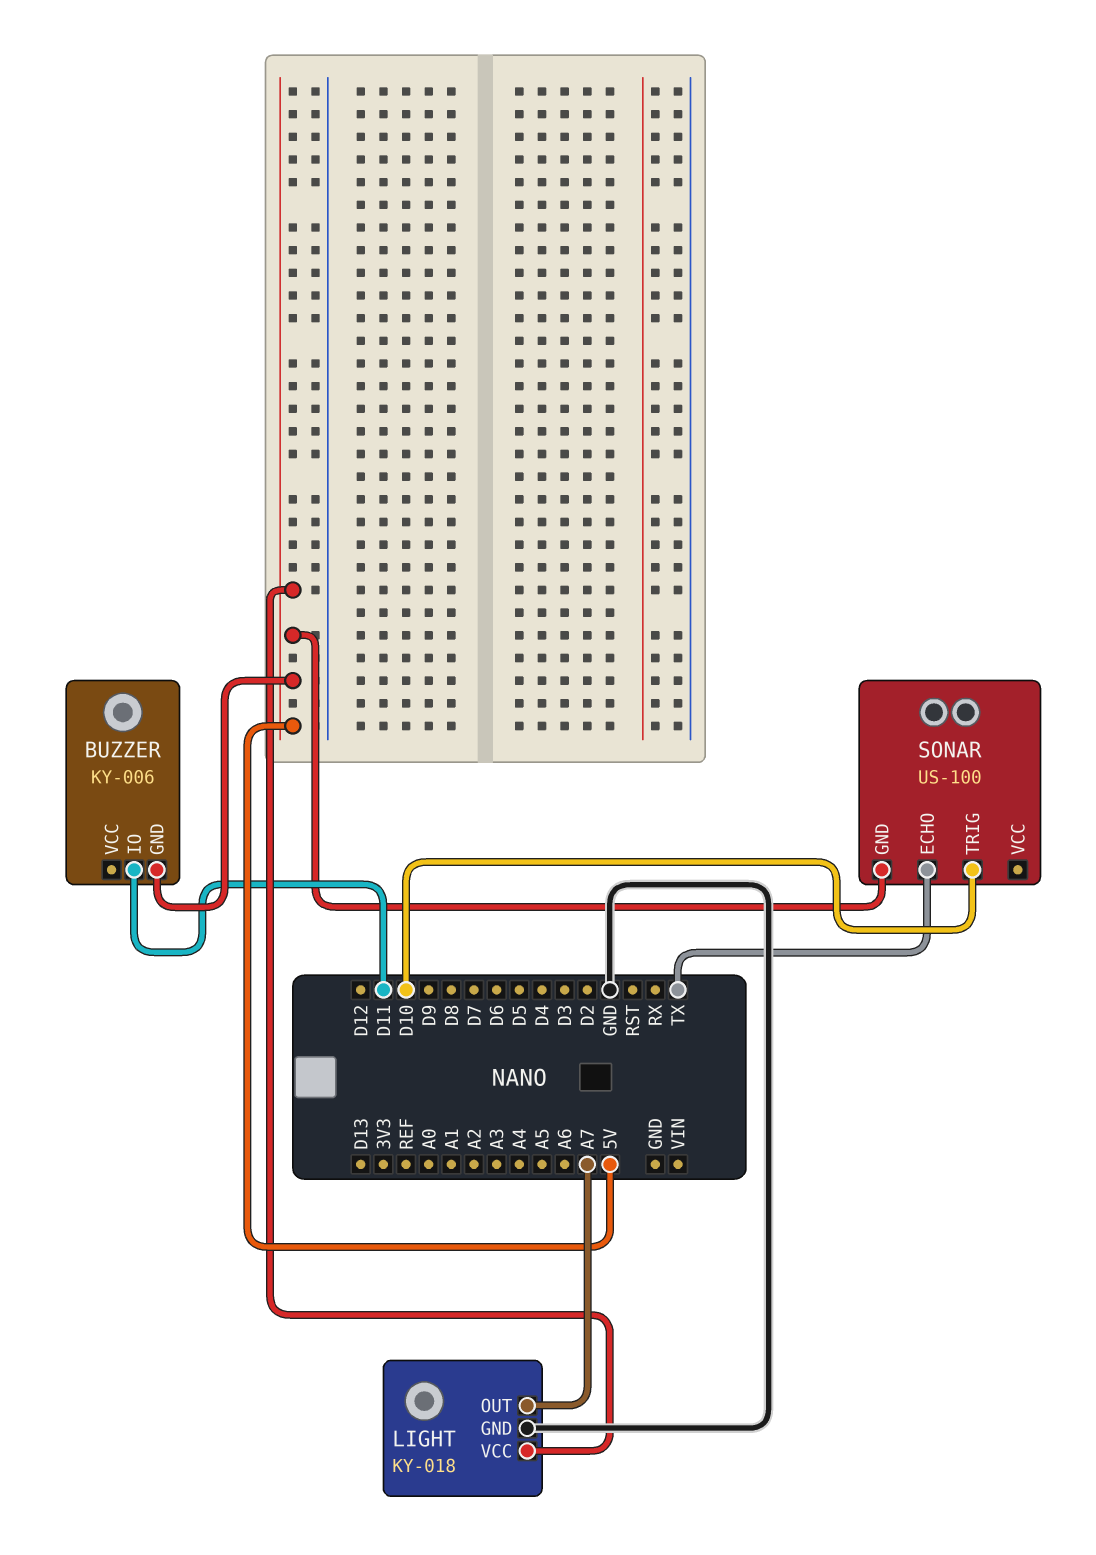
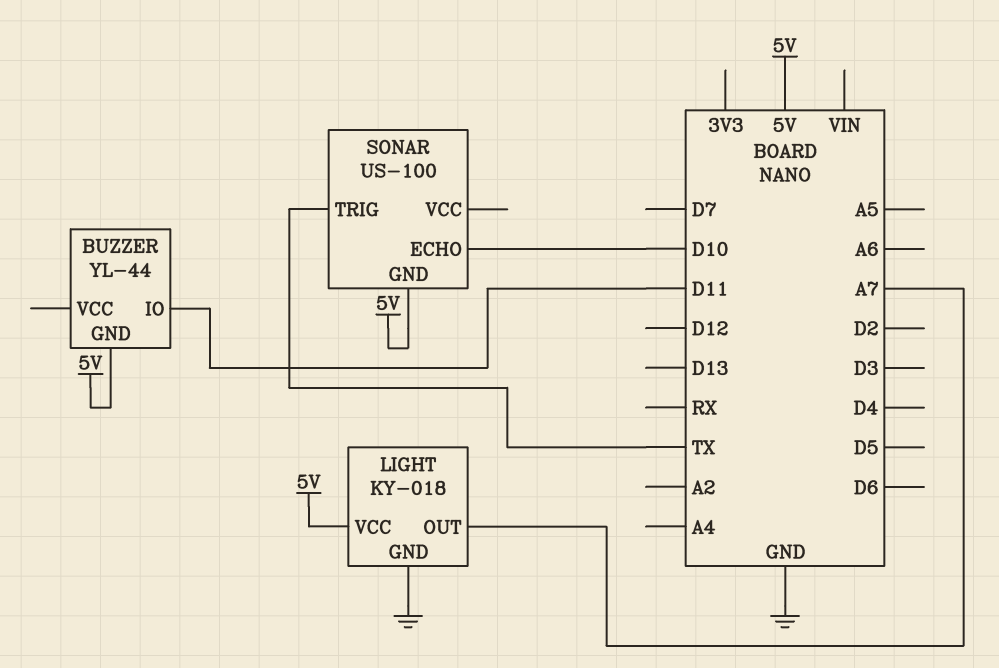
BUZZER: KY-006 -> YL-44
SONAR pin ECHO: TX -> D10
SONAR pin TRIG: D10 -> TX

